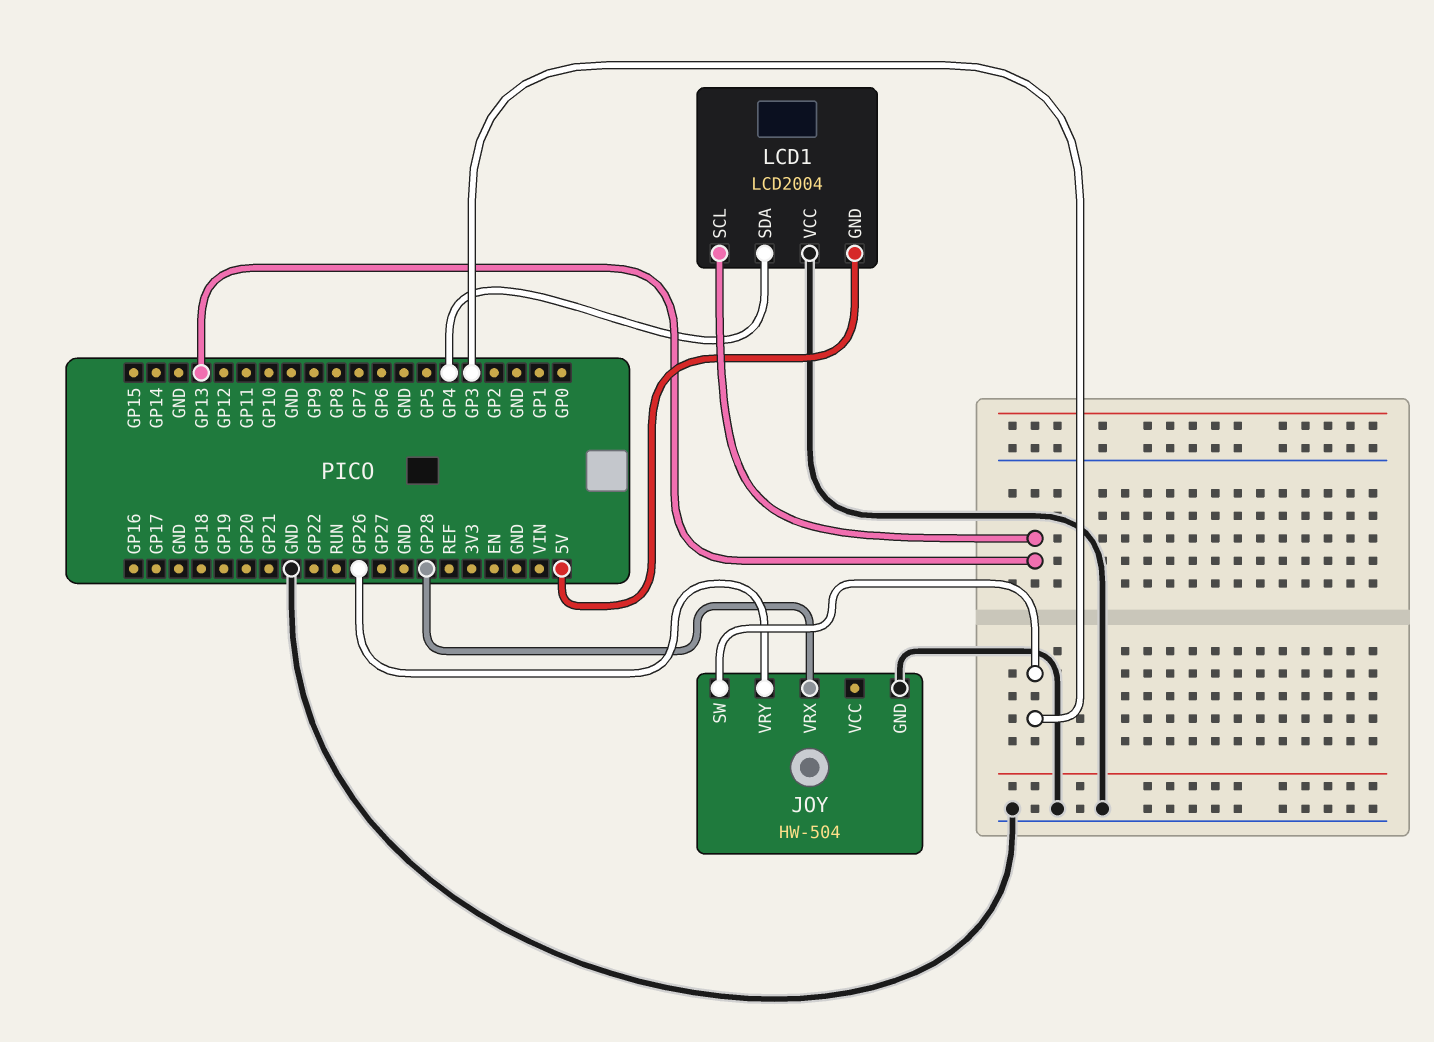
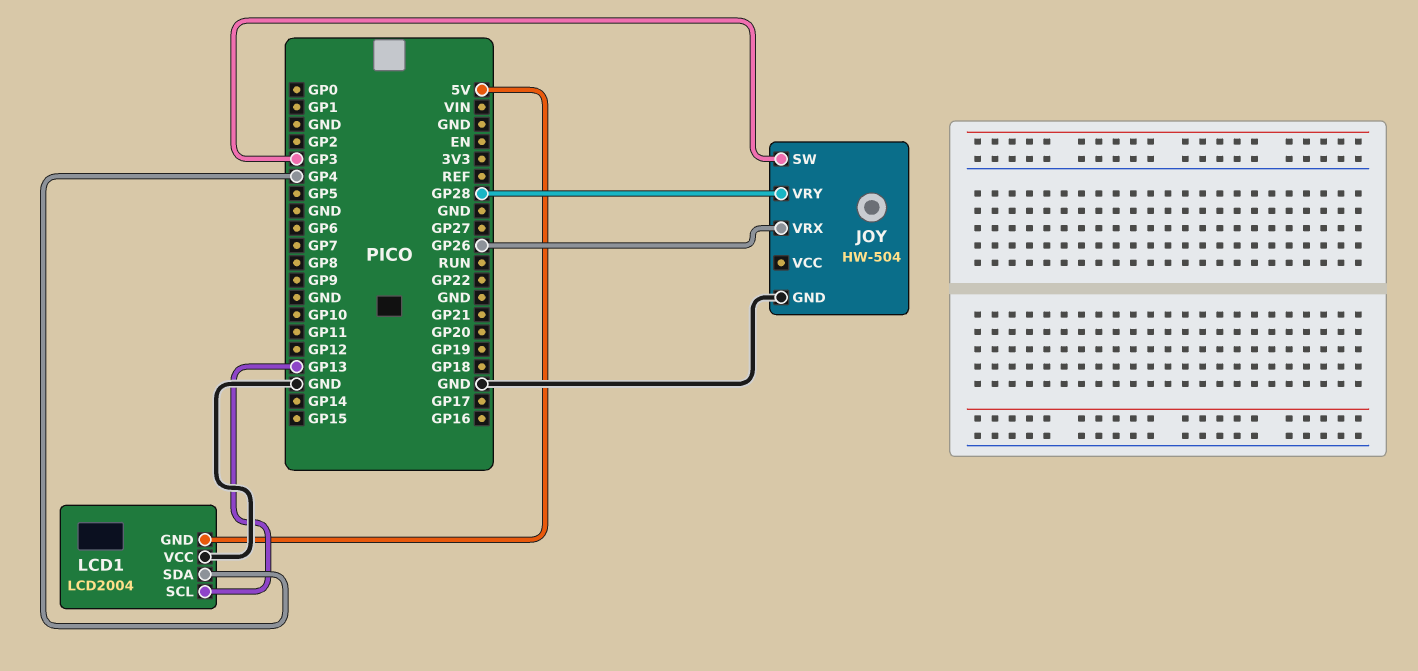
JOY pin VRX: GP28 -> GP26
JOY pin VRY: GP26 -> GP28

